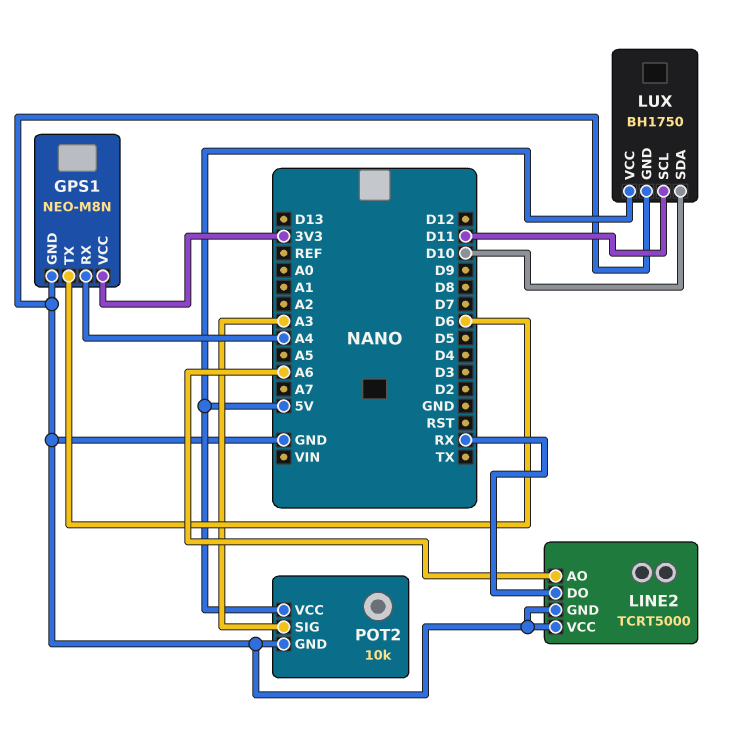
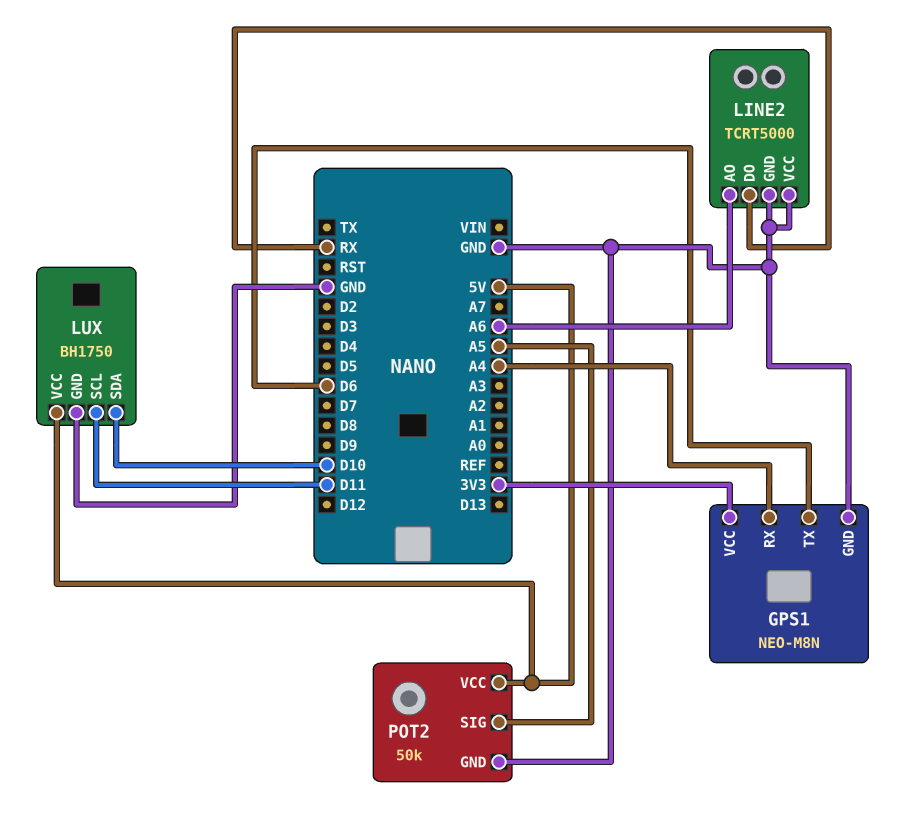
POT2: 10k -> 50k
POT2 pin SIG: A3 -> A5

